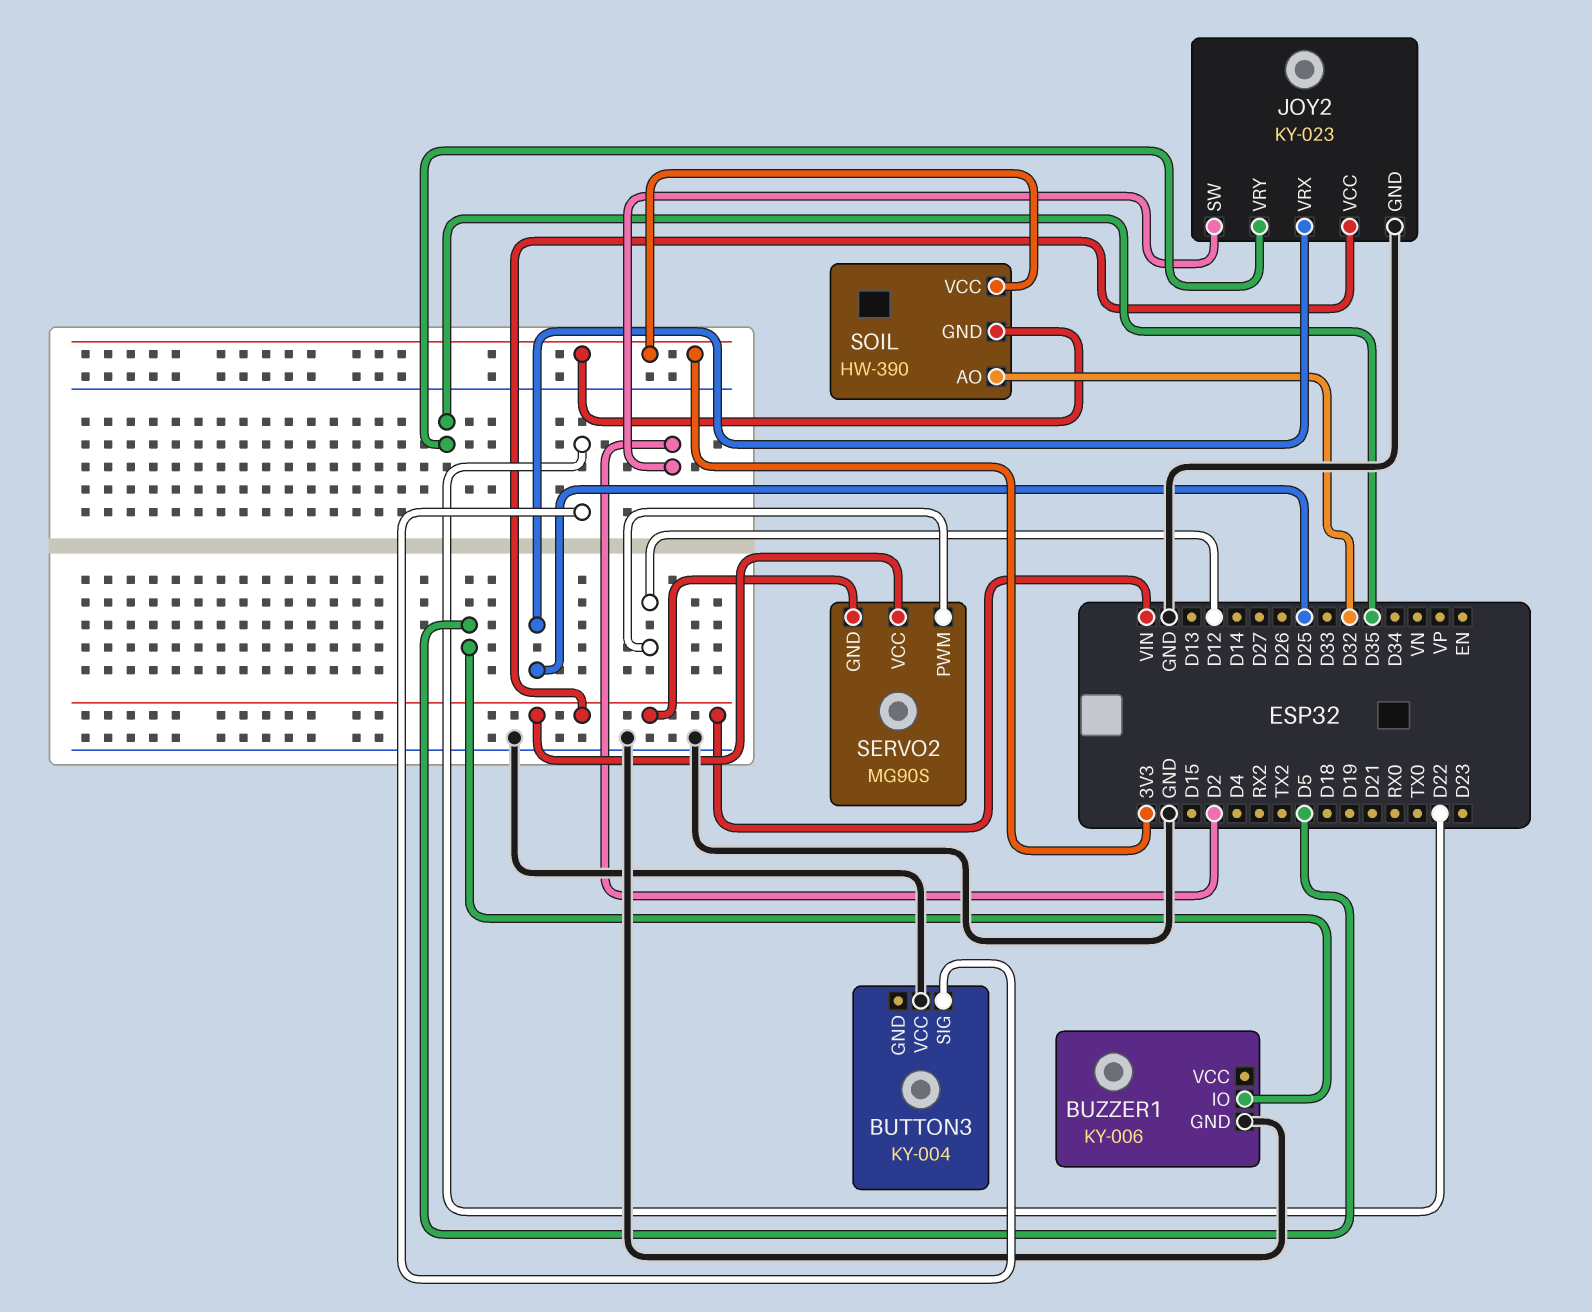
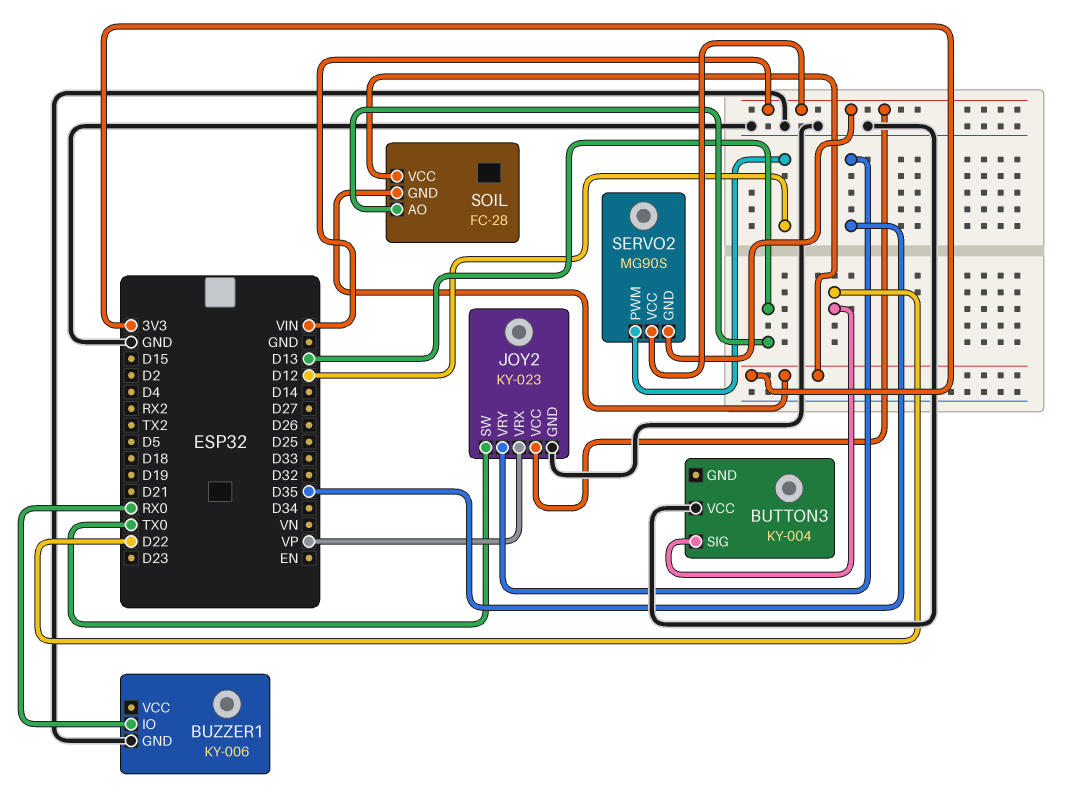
BUZZER1 pin IO: D5 -> RX0
JOY2 pin SW: D2 -> TX0
JOY2 pin VRX: D25 -> VP
SOIL: HW-390 -> FC-28
SOIL pin AO: D32 -> D13

